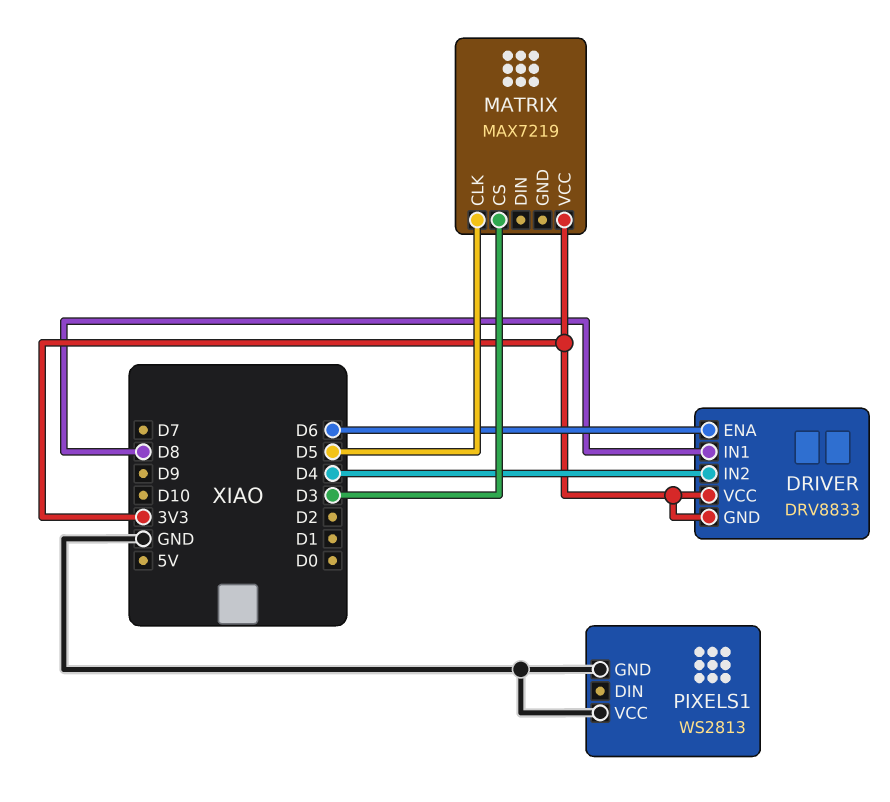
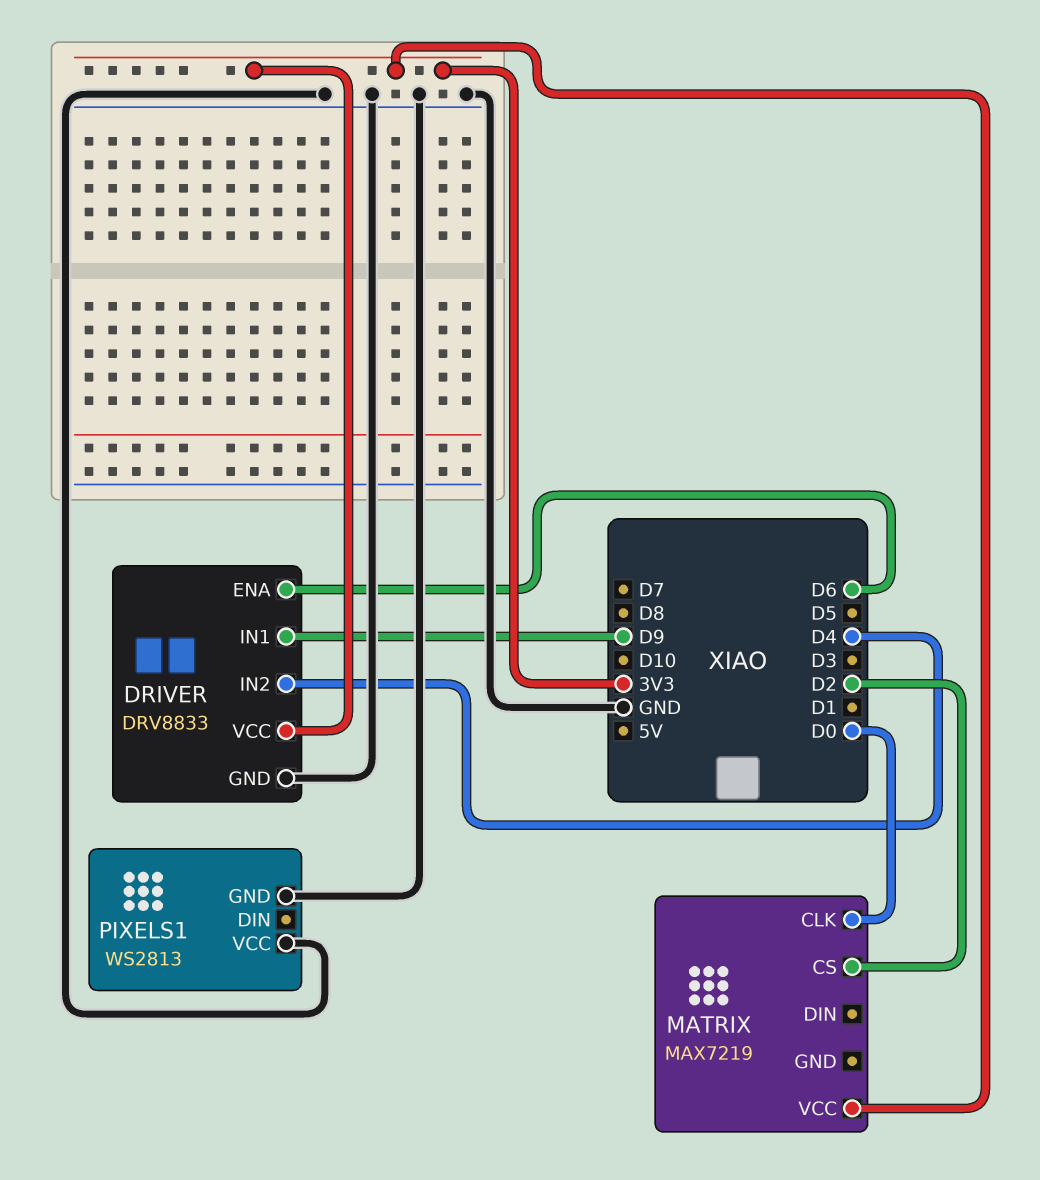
DRIVER pin GND: 3V3 -> GND
DRIVER pin IN1: D8 -> D9
MATRIX pin CLK: D5 -> D0
MATRIX pin CS: D3 -> D2

